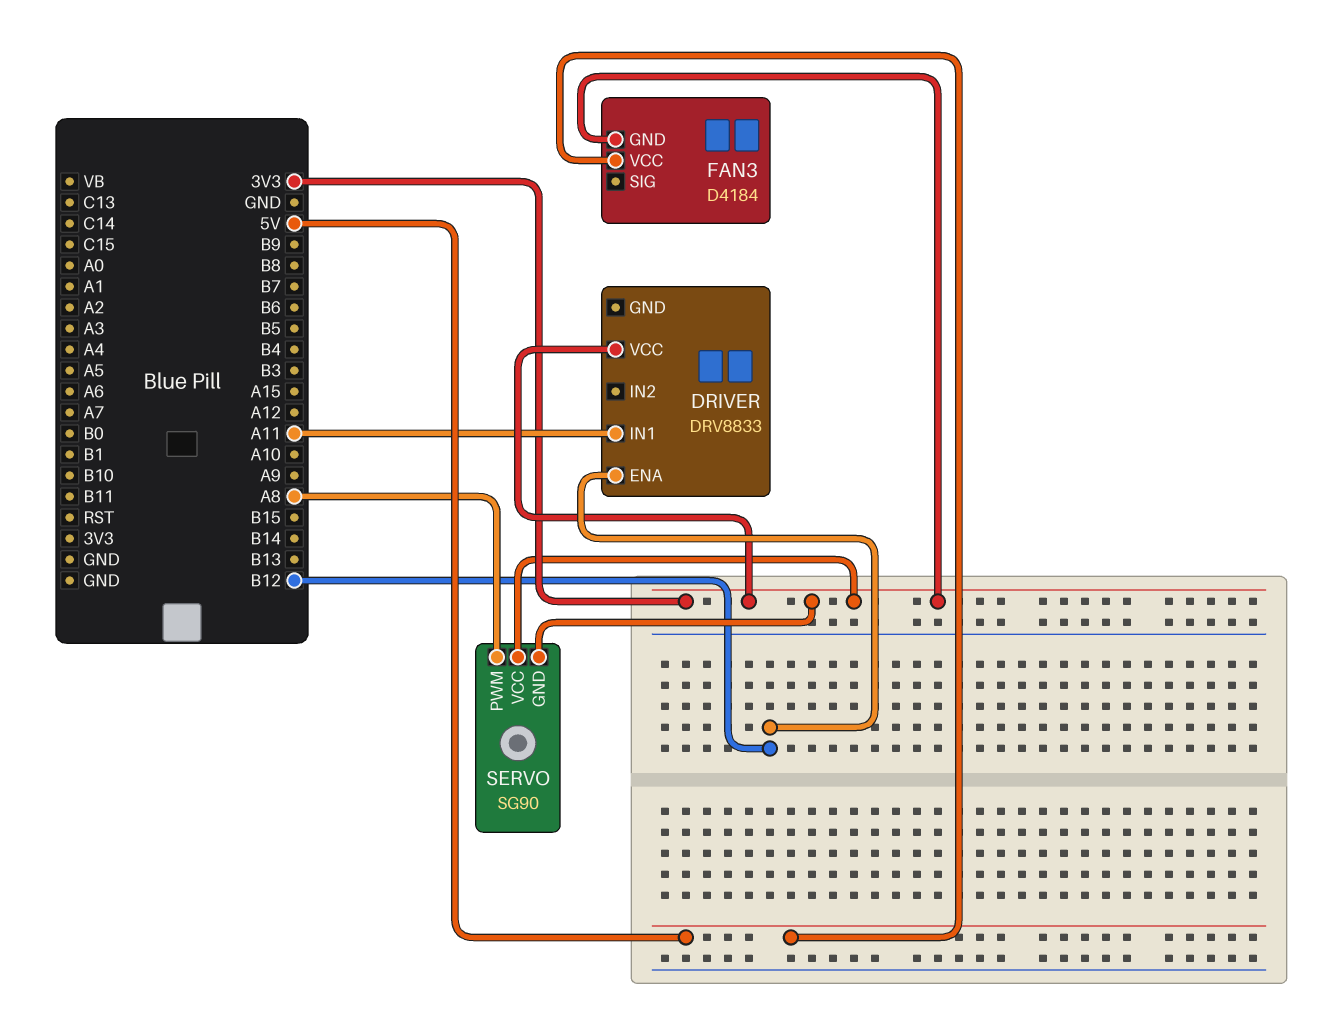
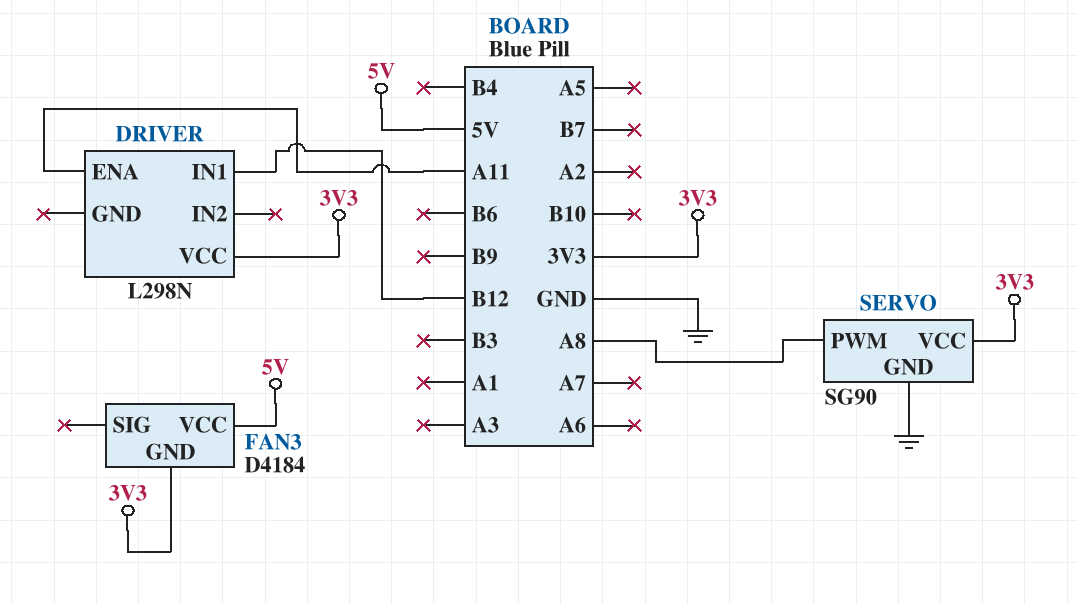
DRIVER: DRV8833 -> L298N
DRIVER pin ENA: B12 -> A11
DRIVER pin IN1: A11 -> B12
SERVO pin GND: 3V3 -> GND

